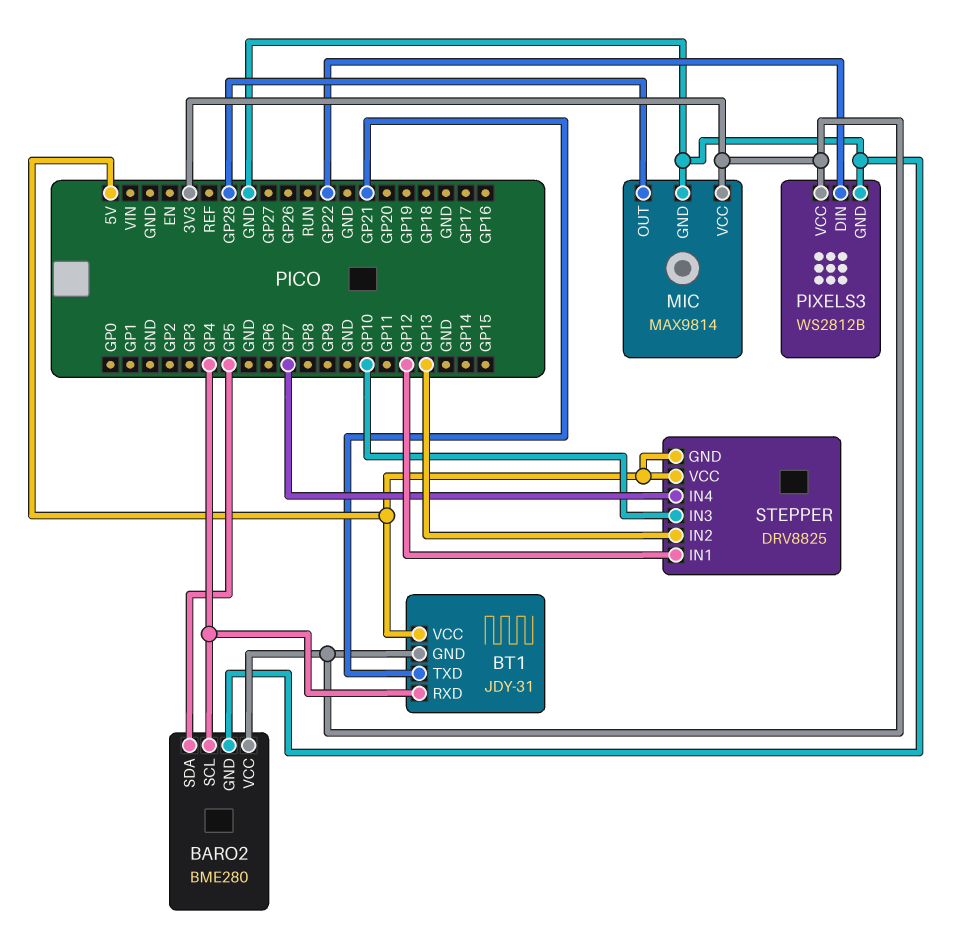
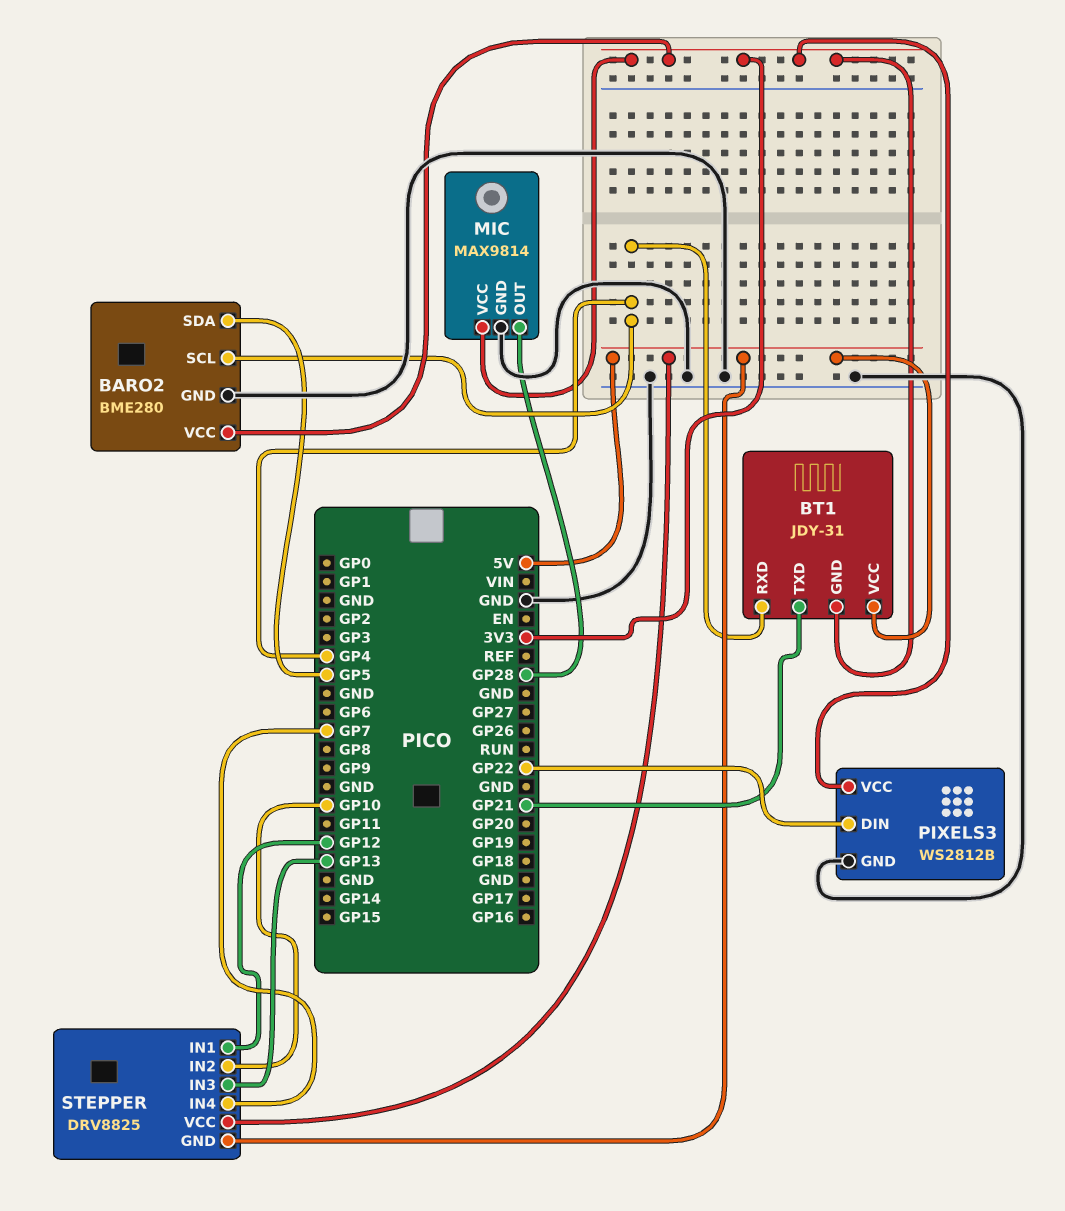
STEPPER pin IN2: GP13 -> GP10
STEPPER pin IN3: GP10 -> GP13

